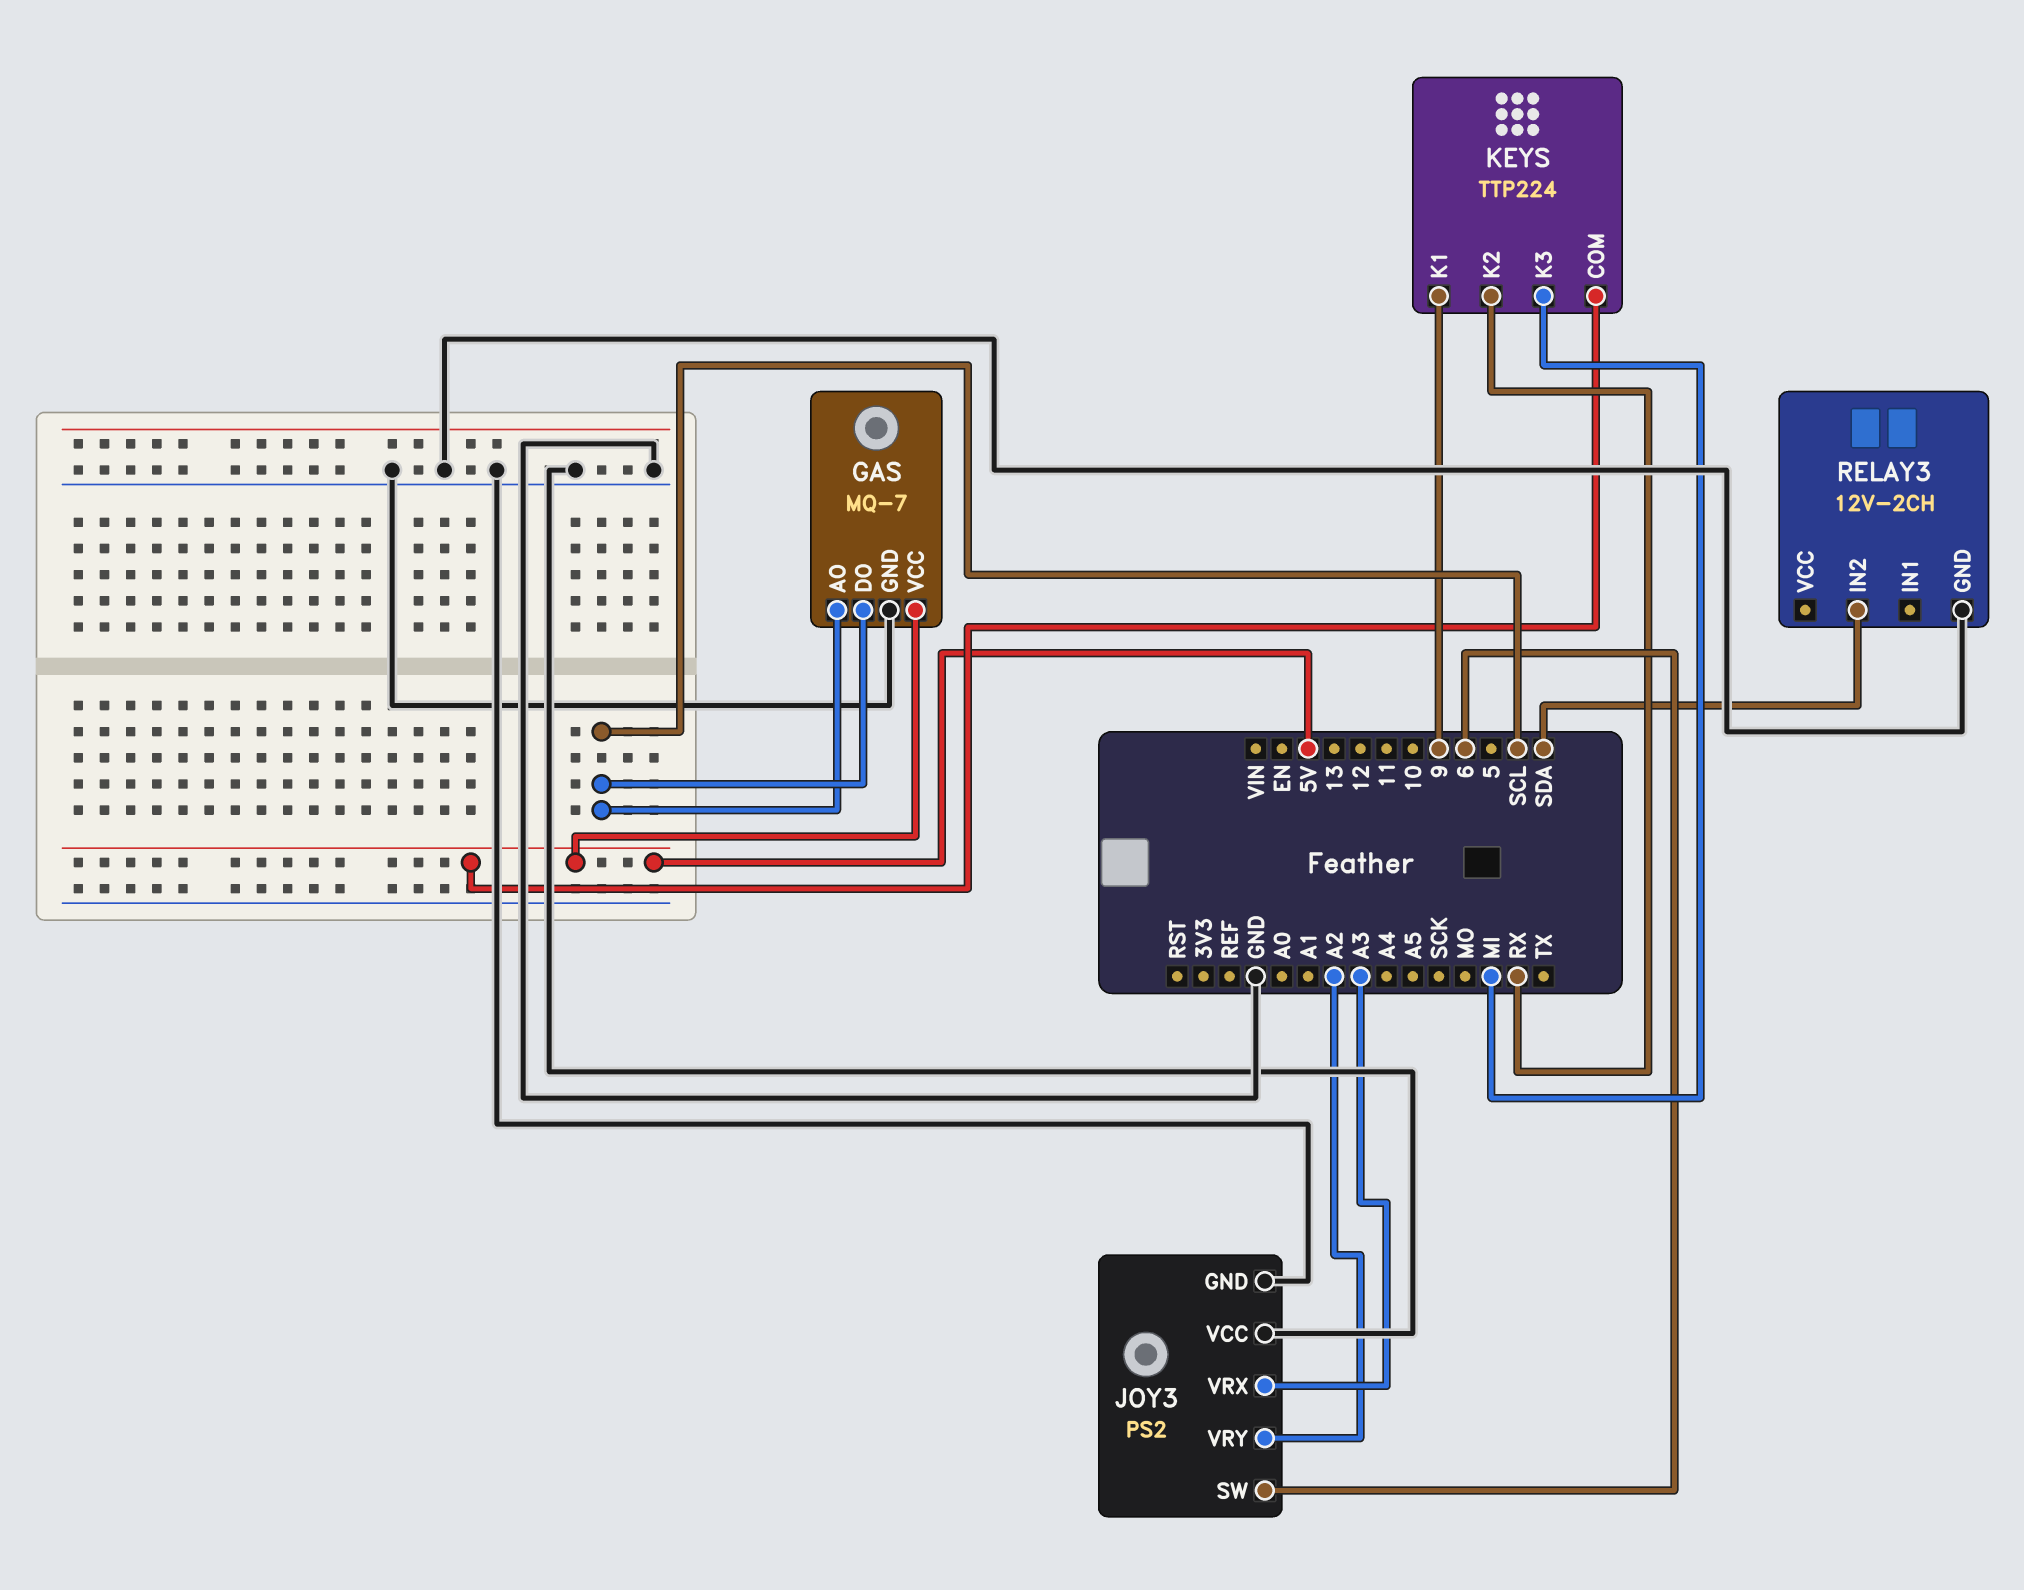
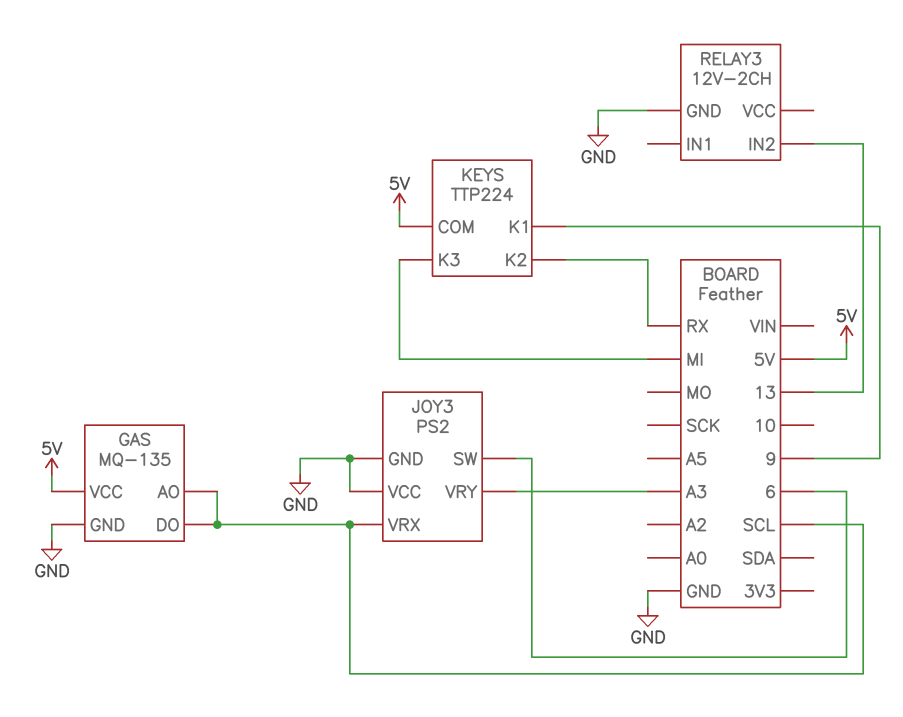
GAS: MQ-7 -> MQ-135
JOY3 pin VRX: A3 -> SCL
JOY3 pin VRY: A2 -> A3
RELAY3 pin IN2: SDA -> 13

